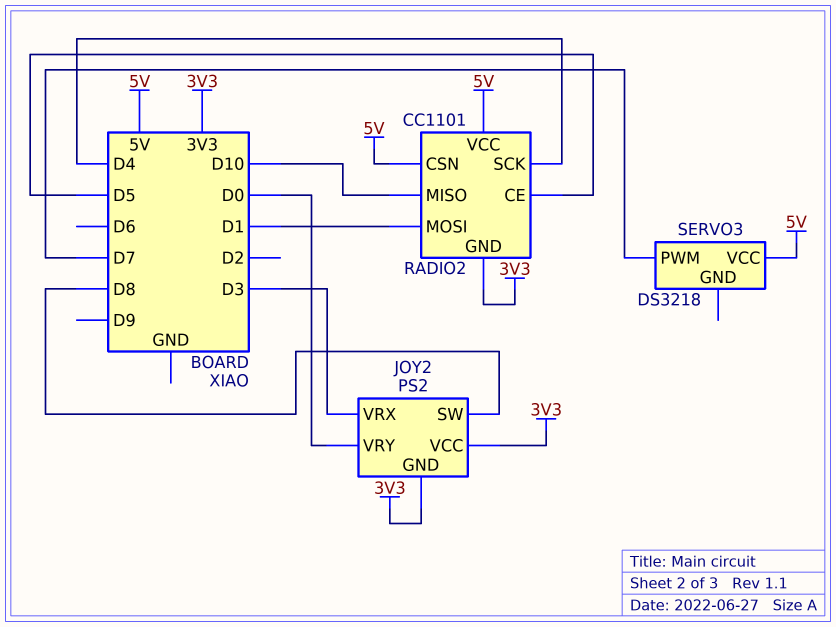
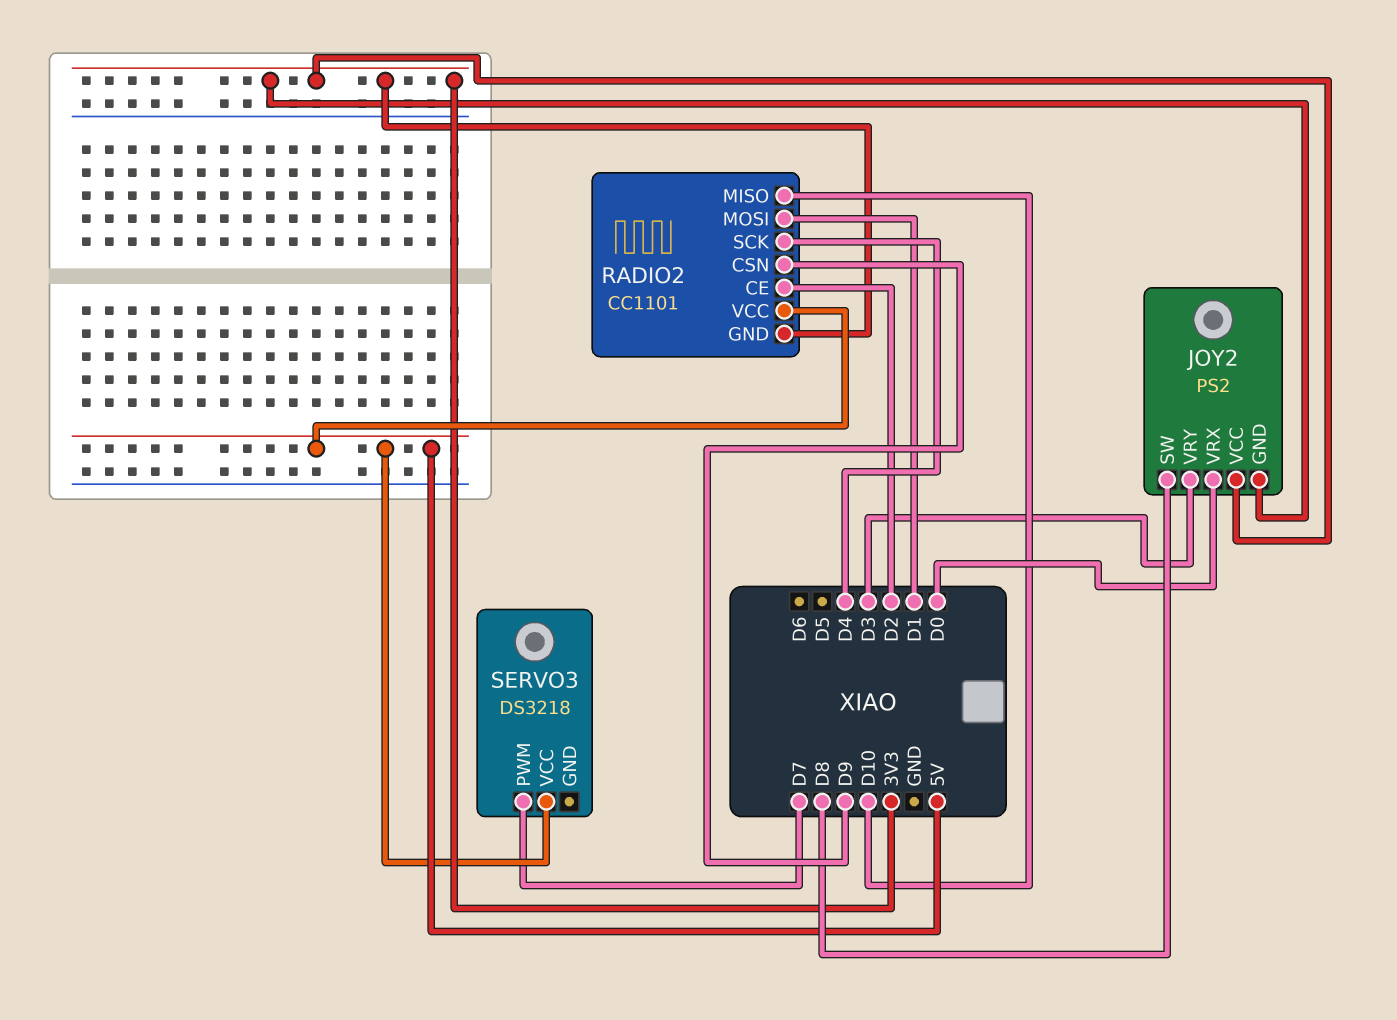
JOY2 pin VRX: D3 -> D0
JOY2 pin VRY: D0 -> D3
RADIO2 pin CE: D5 -> D2
RADIO2 pin CSN: 5V -> D9

